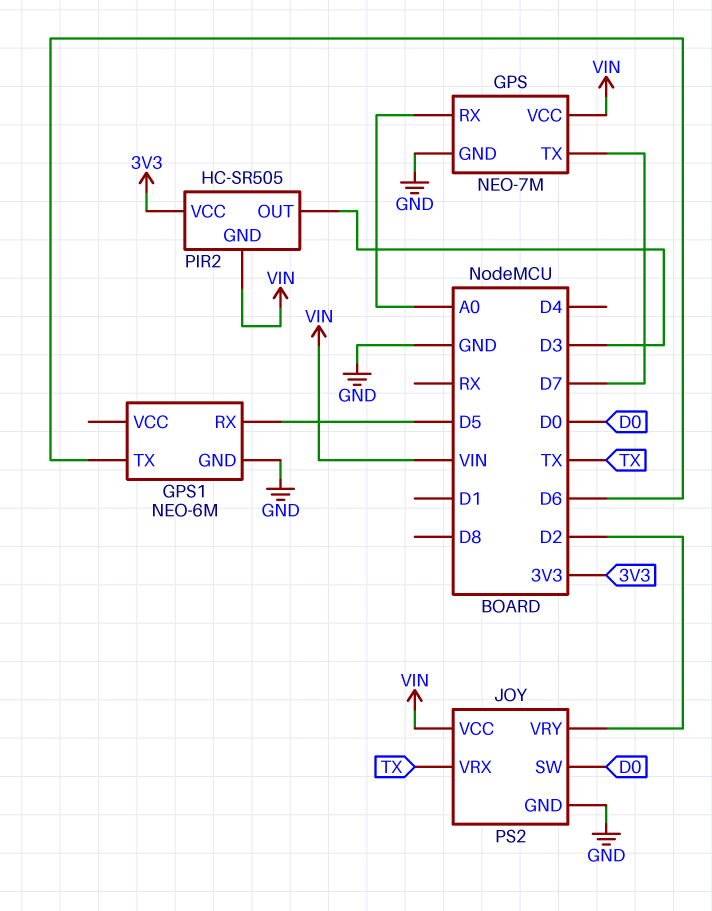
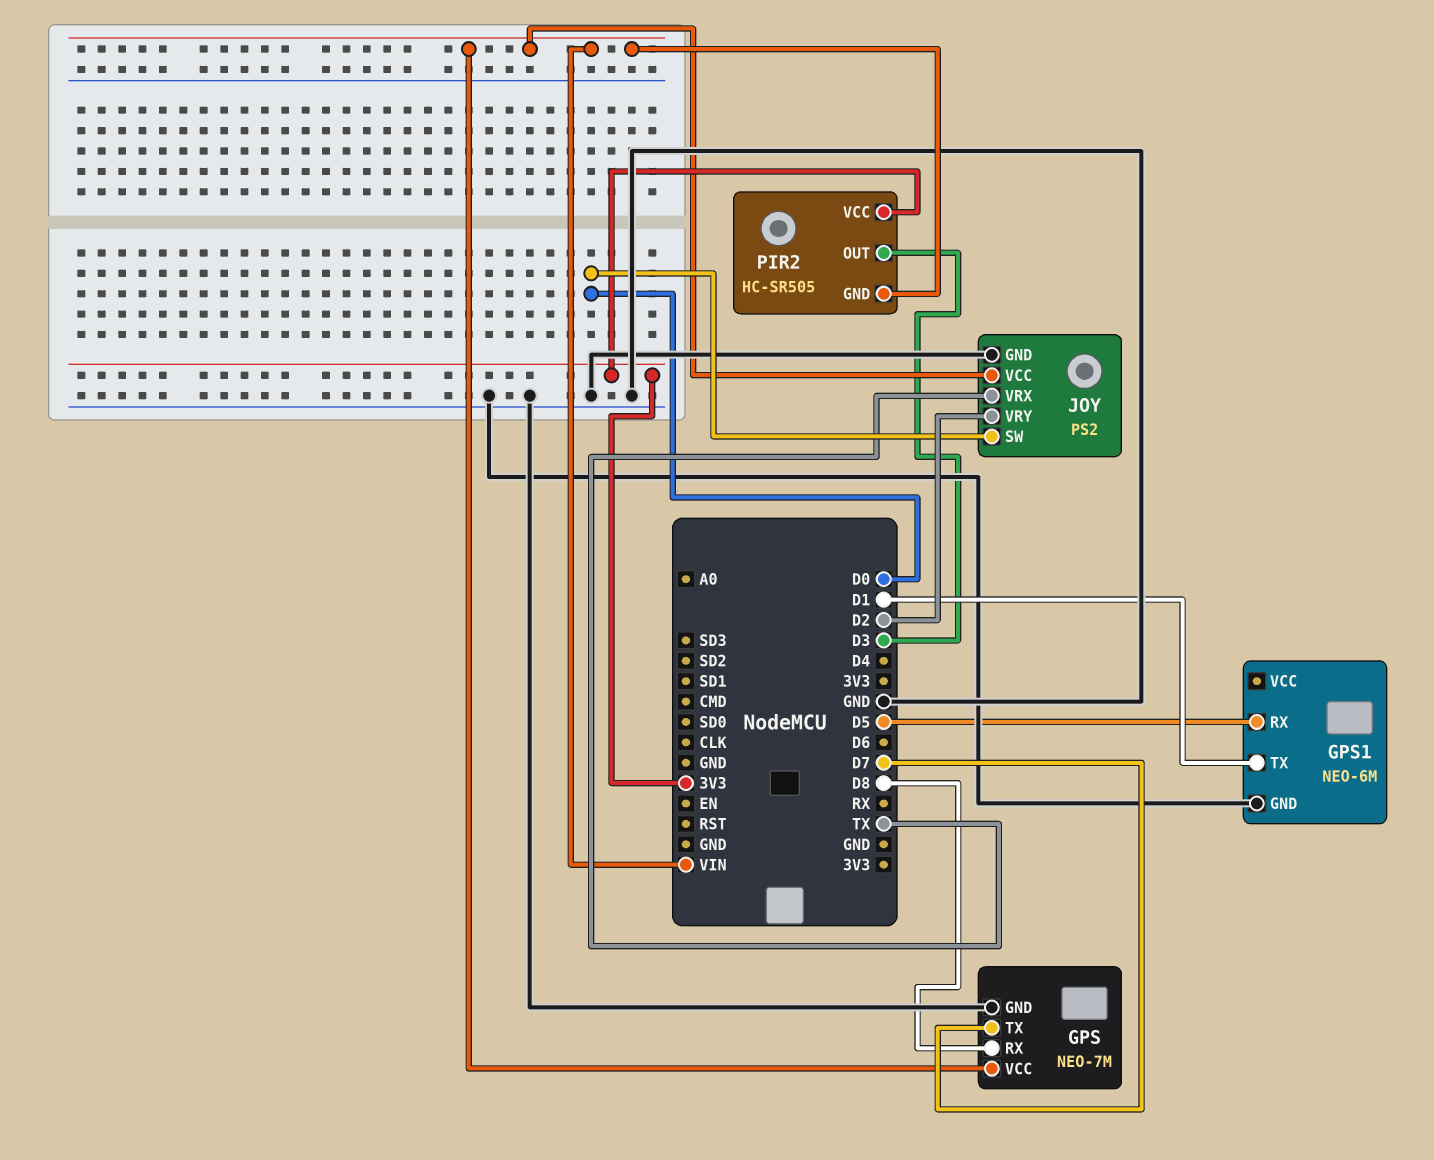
GPS pin RX: A0 -> D8
GPS1 pin TX: D6 -> D1

